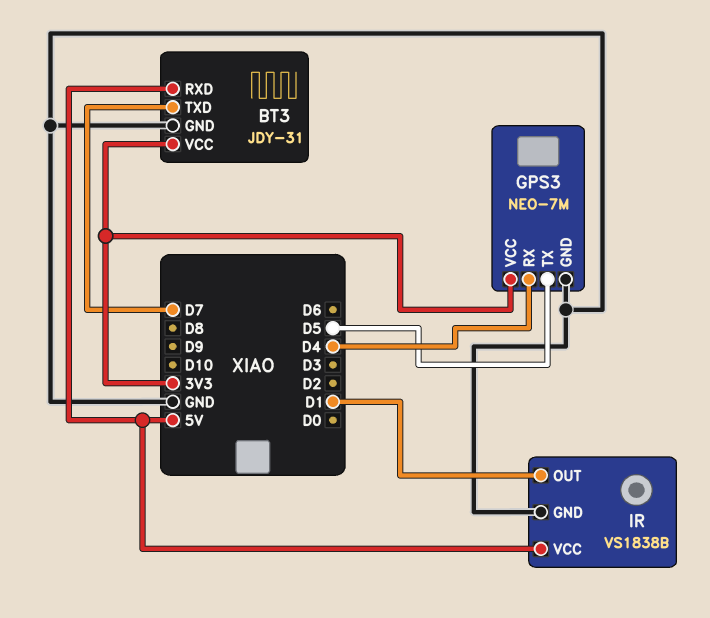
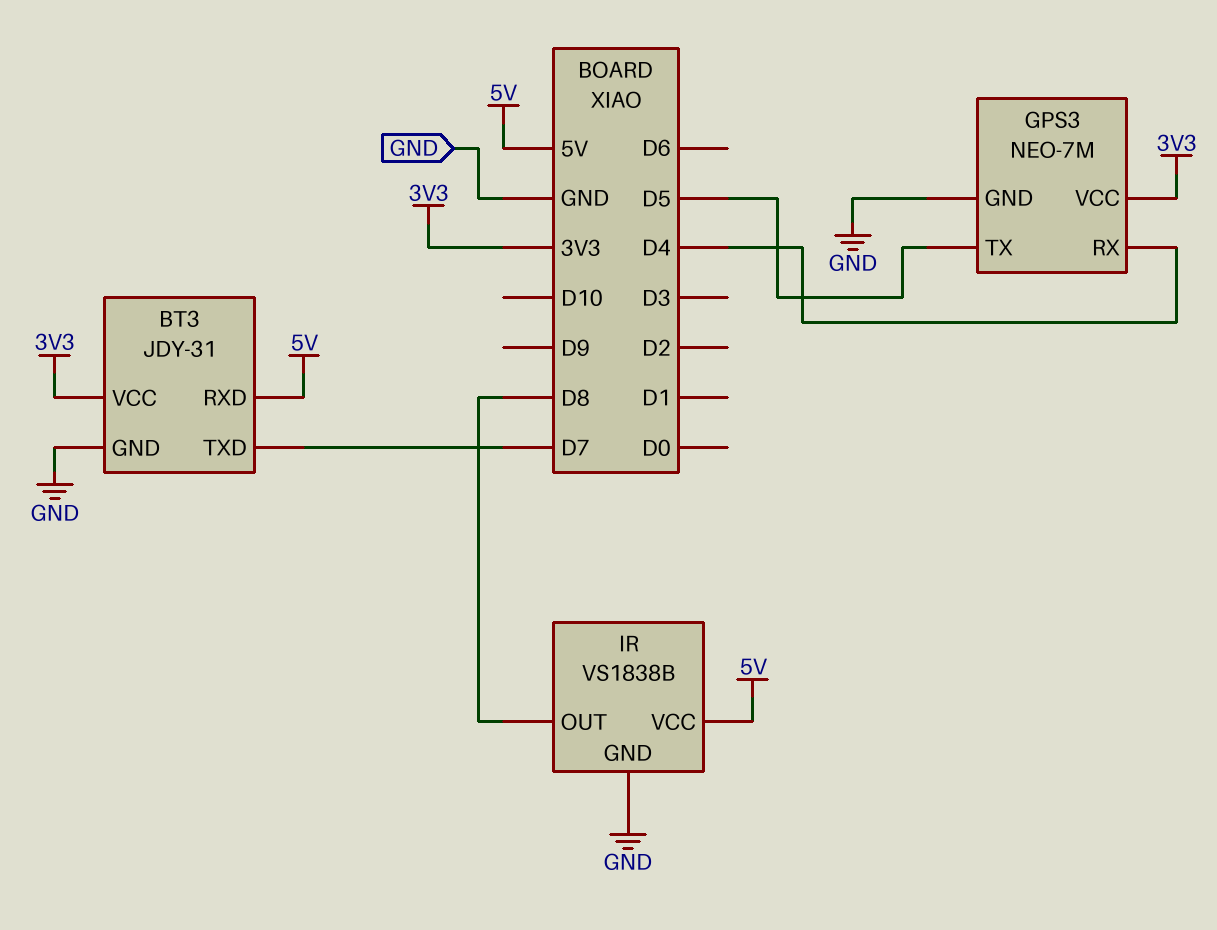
IR pin OUT: D1 -> D8

